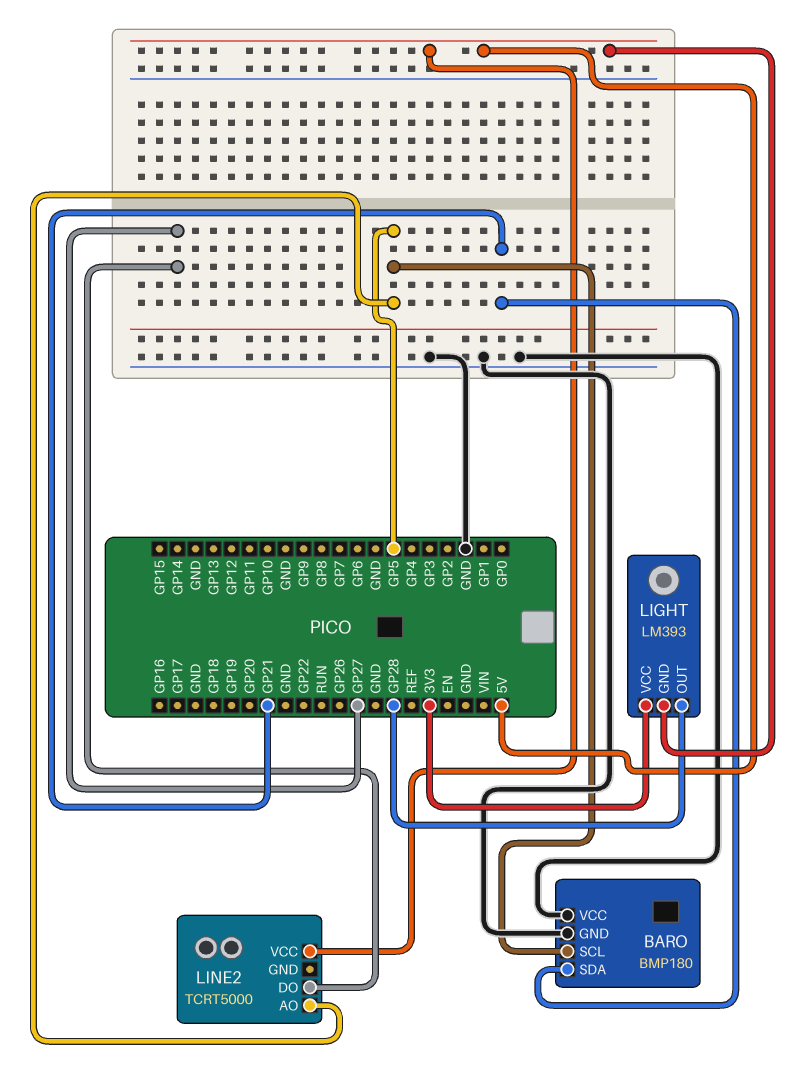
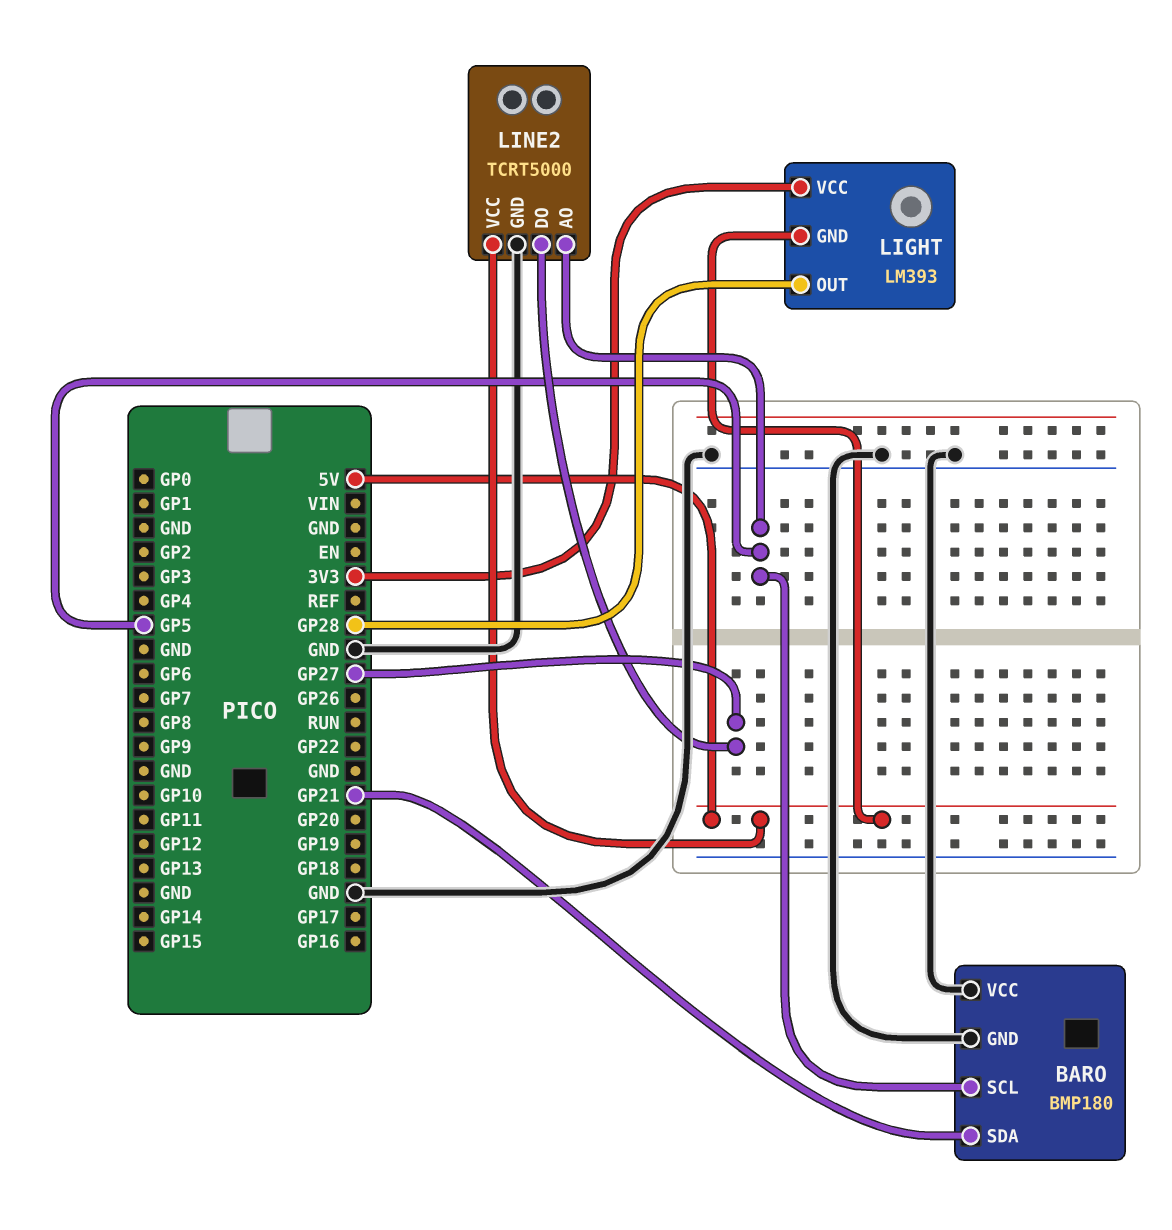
LINE2 pin GND: none -> GND

